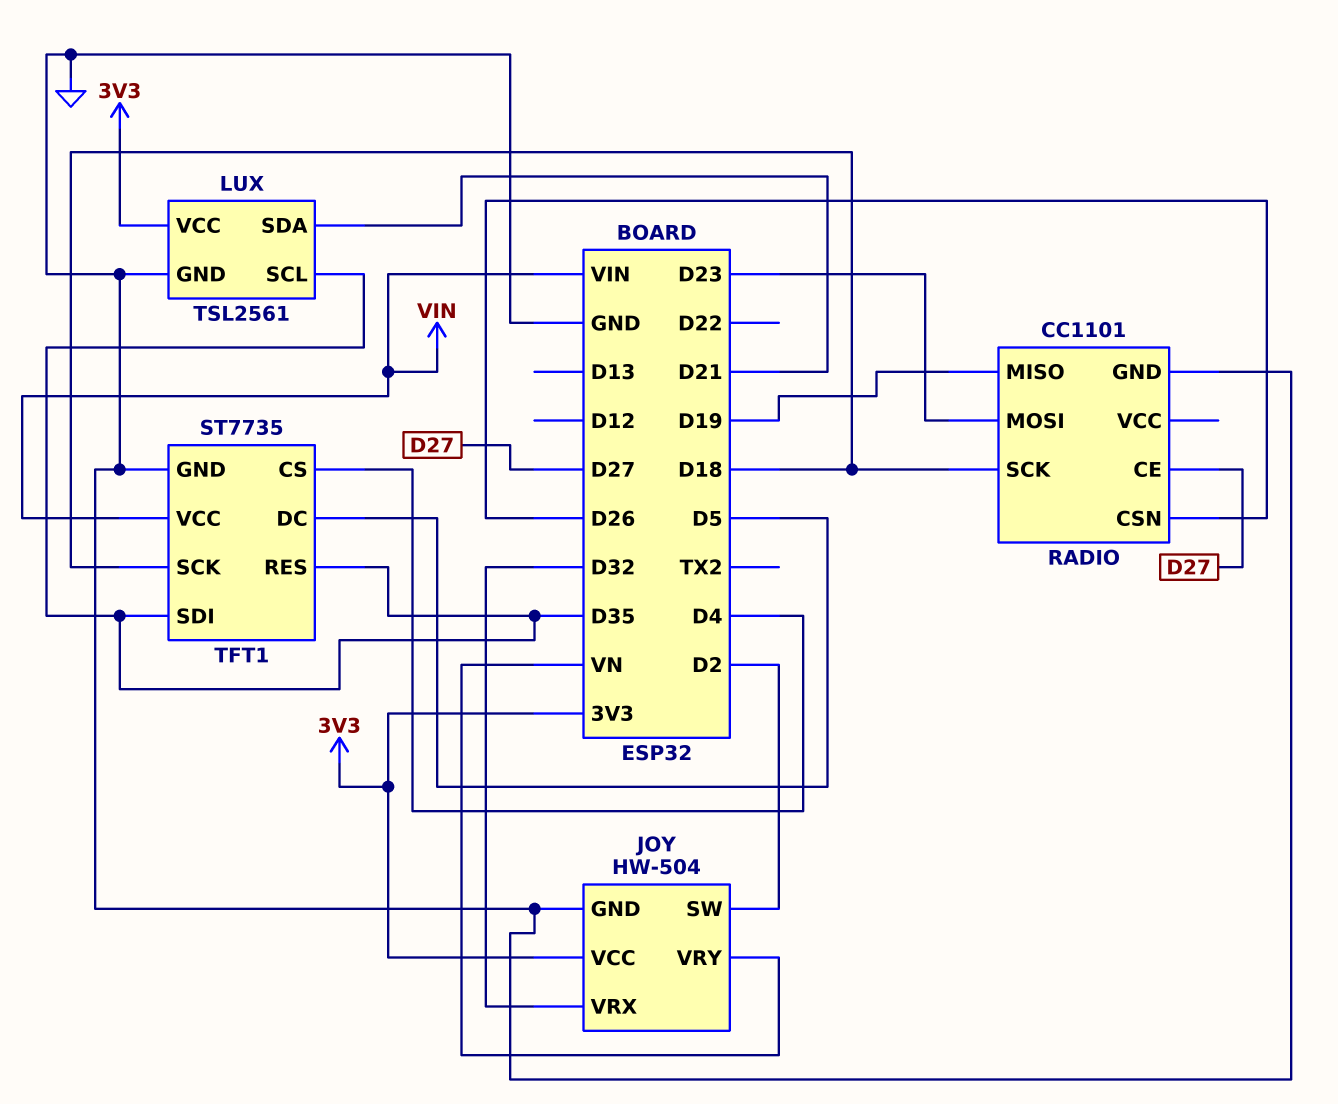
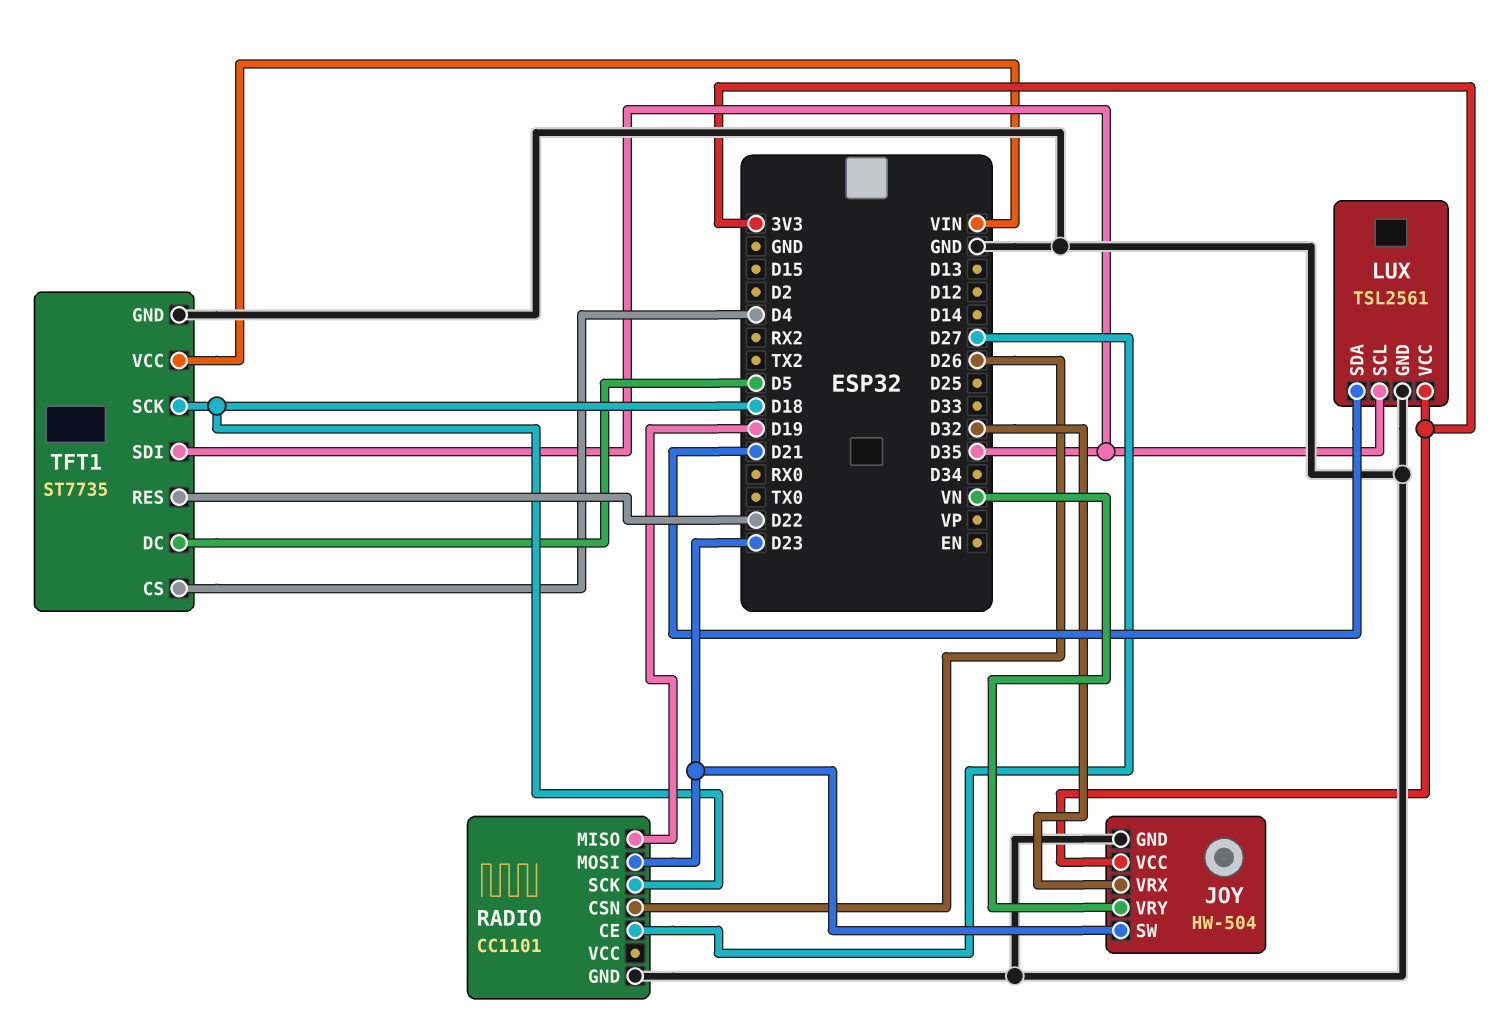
JOY pin SW: D2 -> D23
TFT1 pin RES: D35 -> D22

